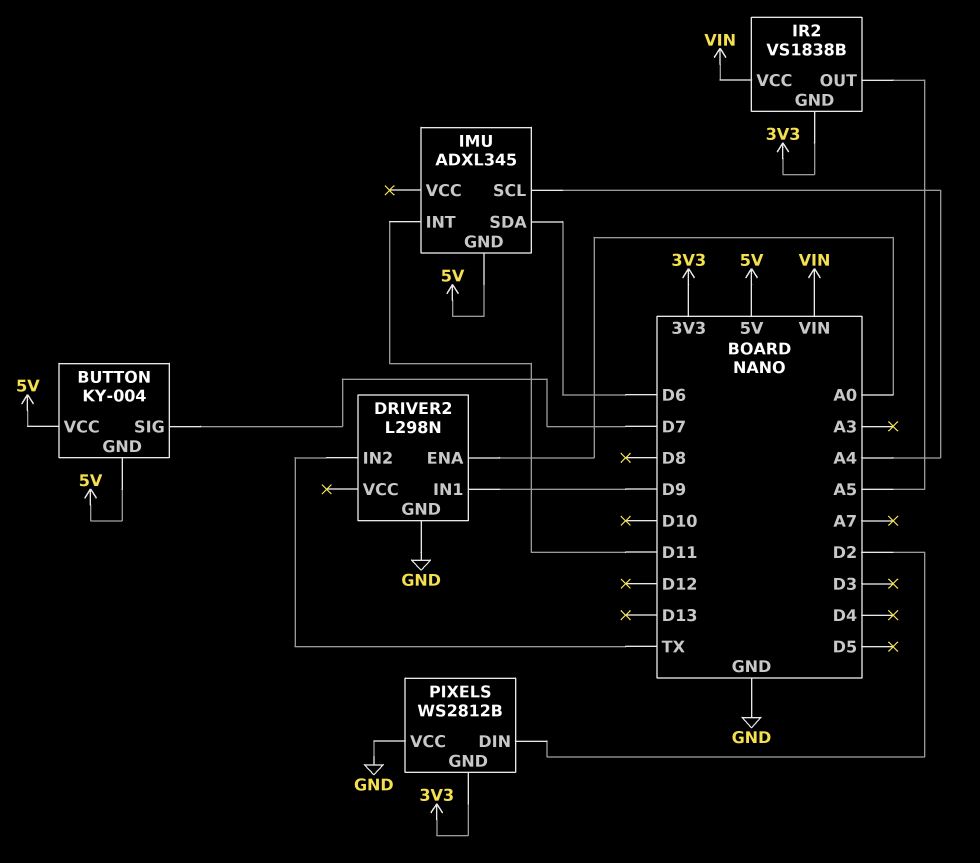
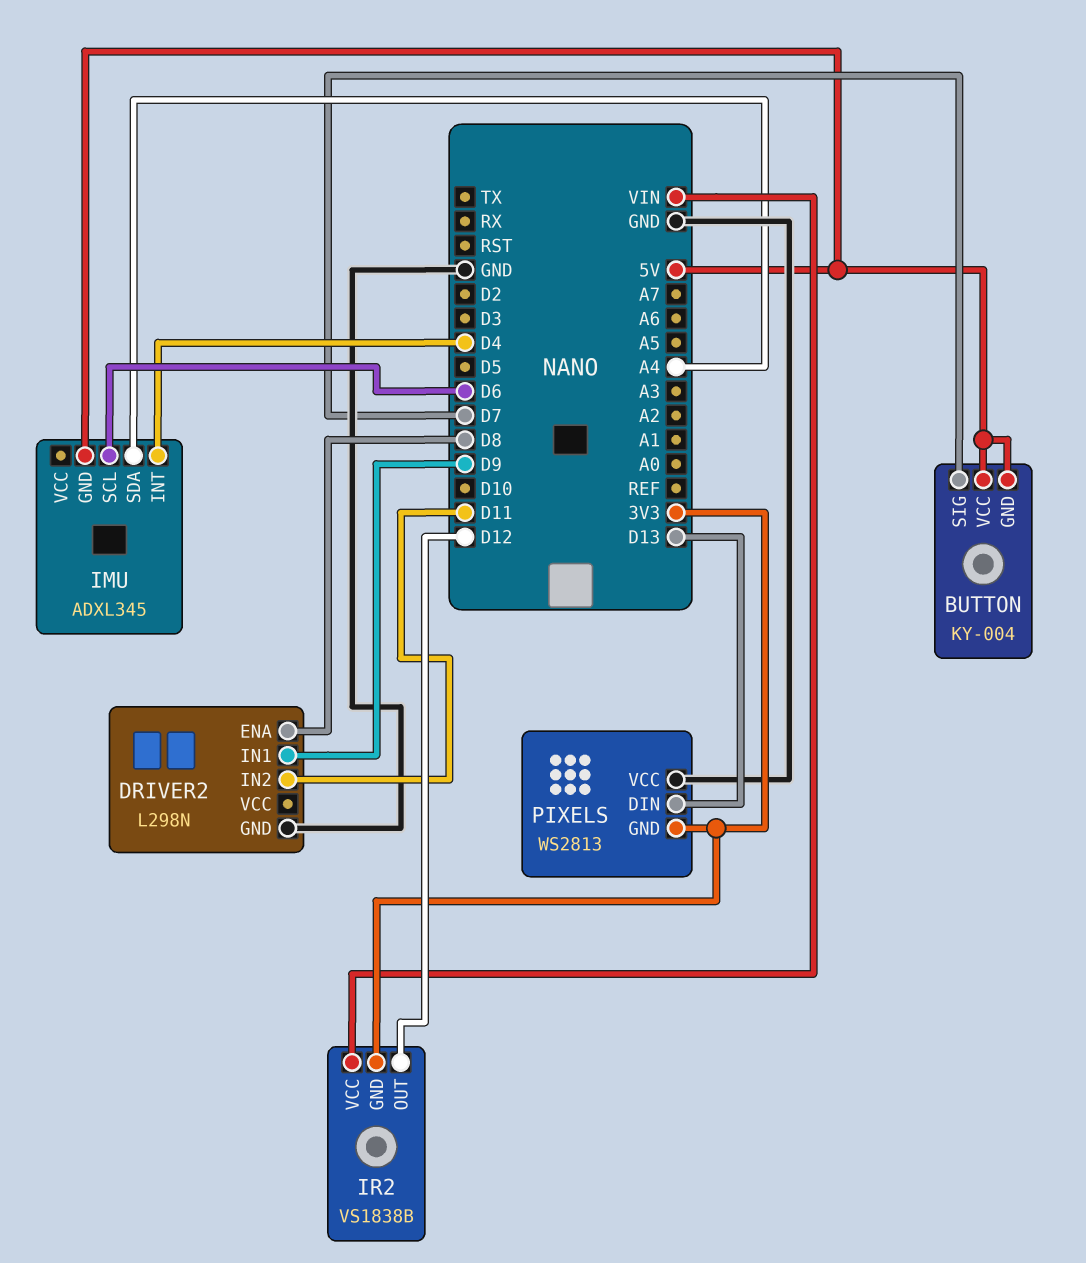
DRIVER2 pin ENA: A0 -> D8
DRIVER2 pin IN2: TX -> D11
IMU pin INT: D11 -> D4
IMU pin SCL: A4 -> D6
IMU pin SDA: D6 -> A4
IR2 pin OUT: A5 -> D12
PIXELS: WS2812B -> WS2813
PIXELS pin DIN: D2 -> D13

